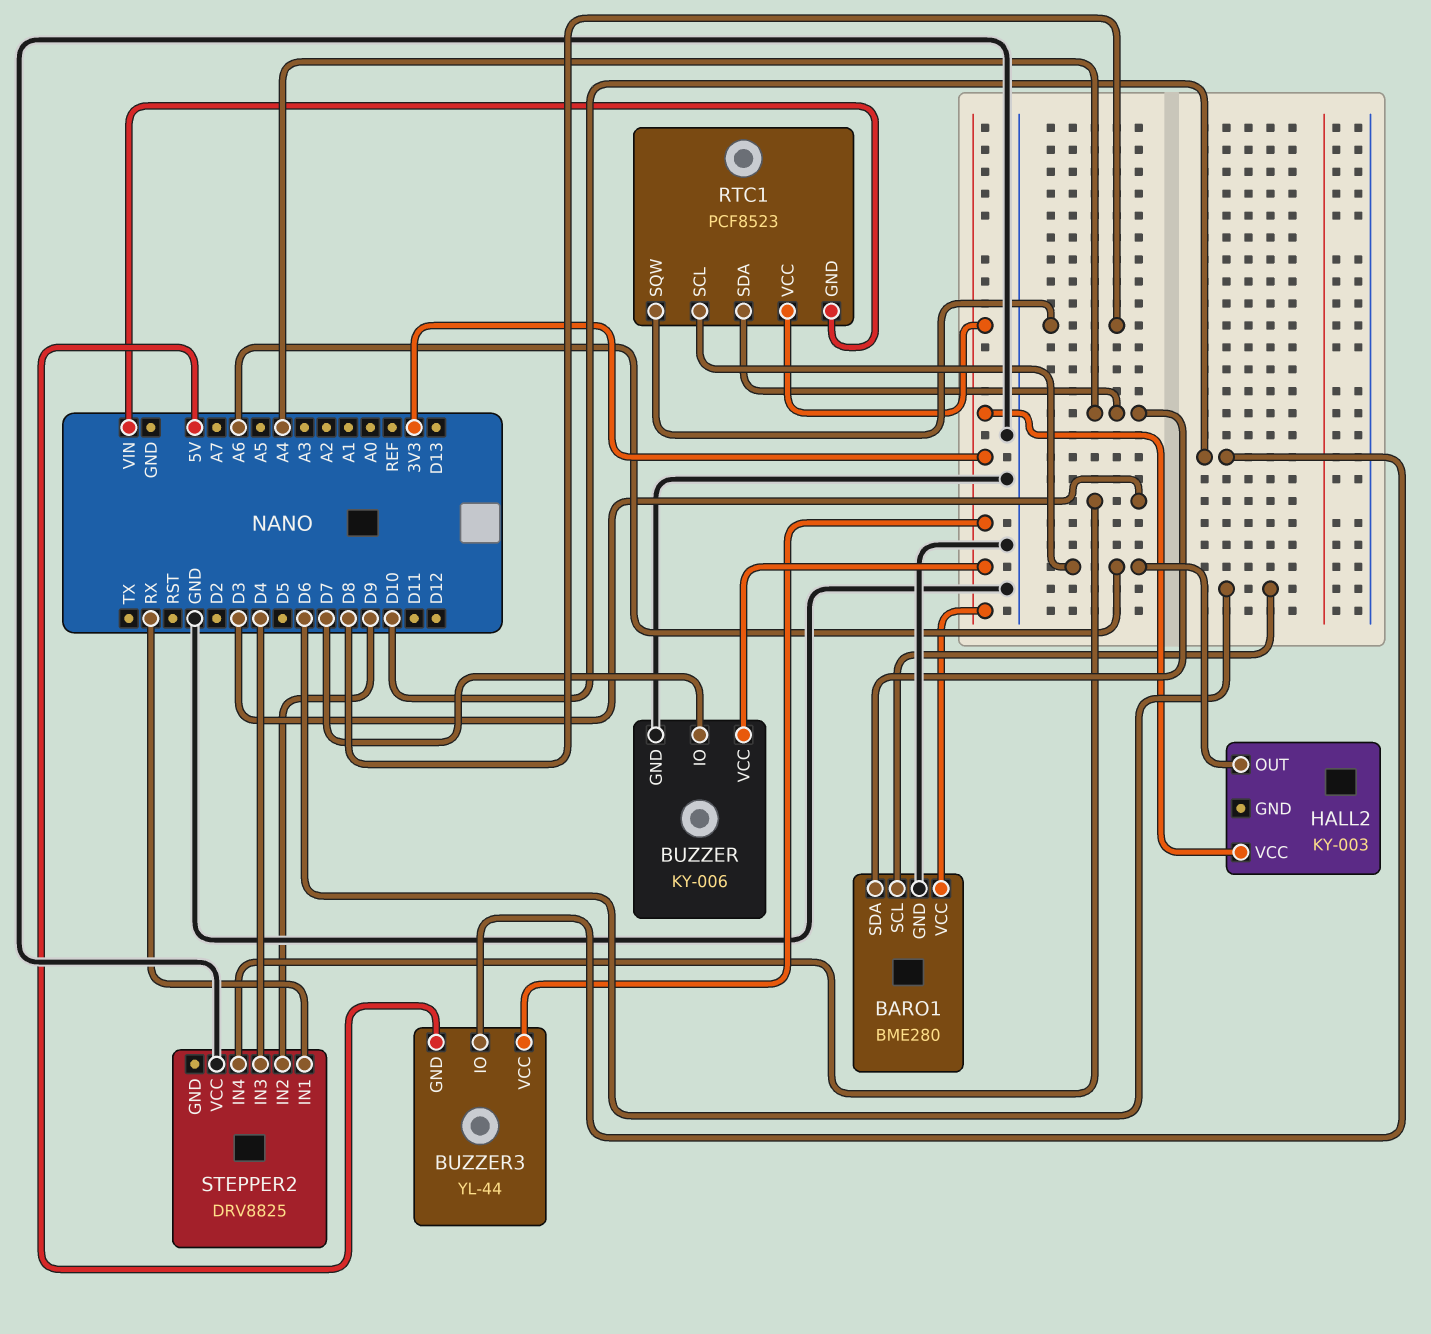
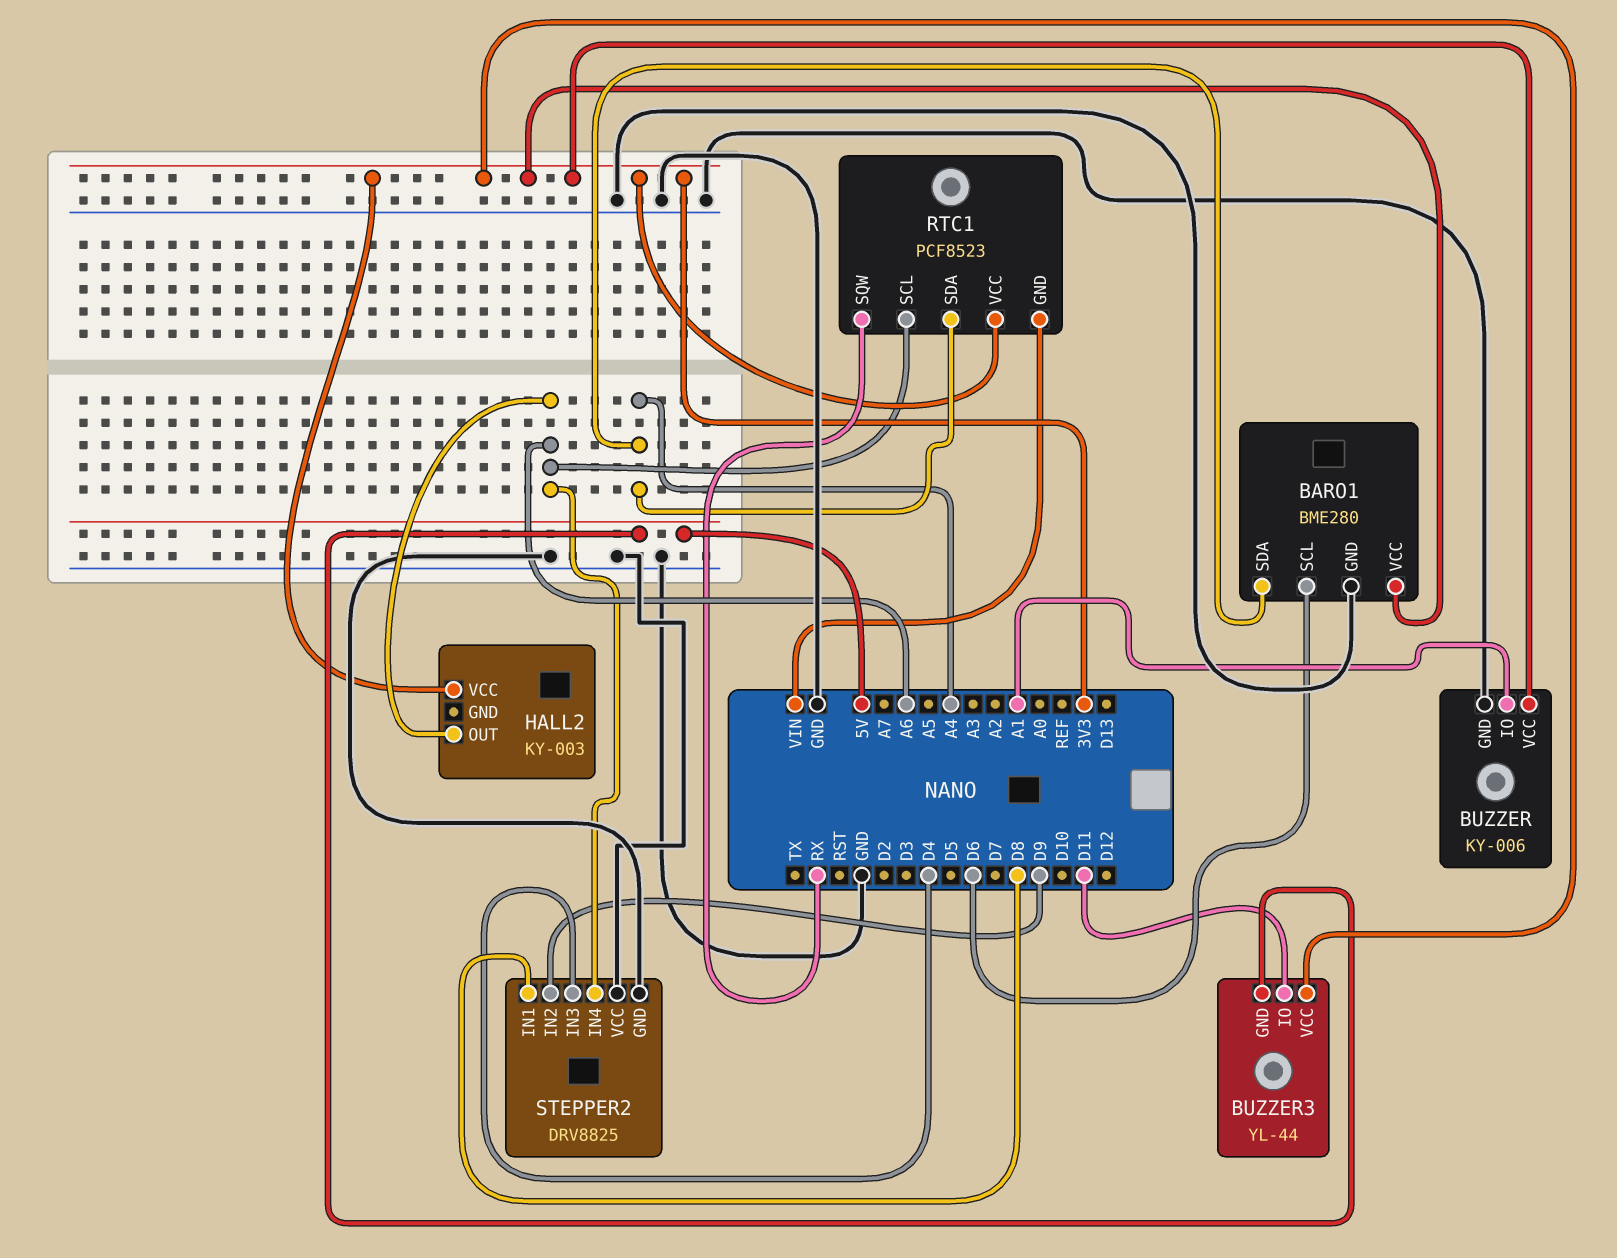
BUZZER pin IO: D7 -> A1
BUZZER3 pin IO: D10 -> D11
RTC1 pin SQW: D8 -> RX
STEPPER2 pin GND: none -> GND
STEPPER2 pin IN1: RX -> D8
STEPPER2 pin IN4: D3 -> A6

